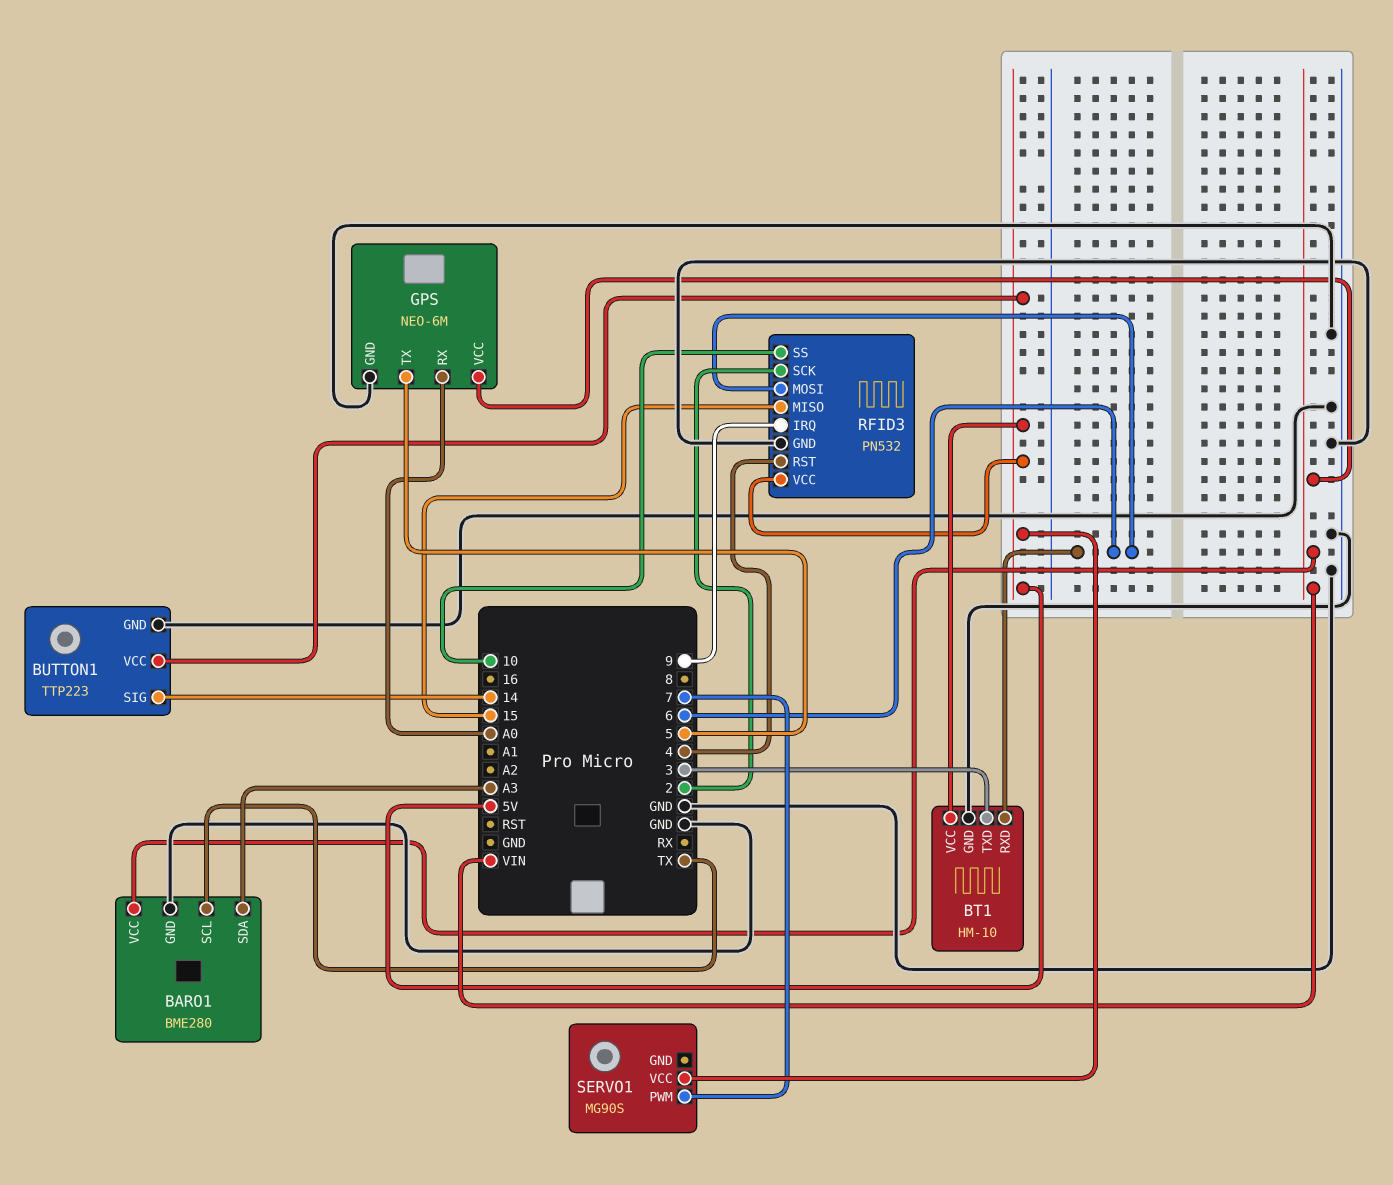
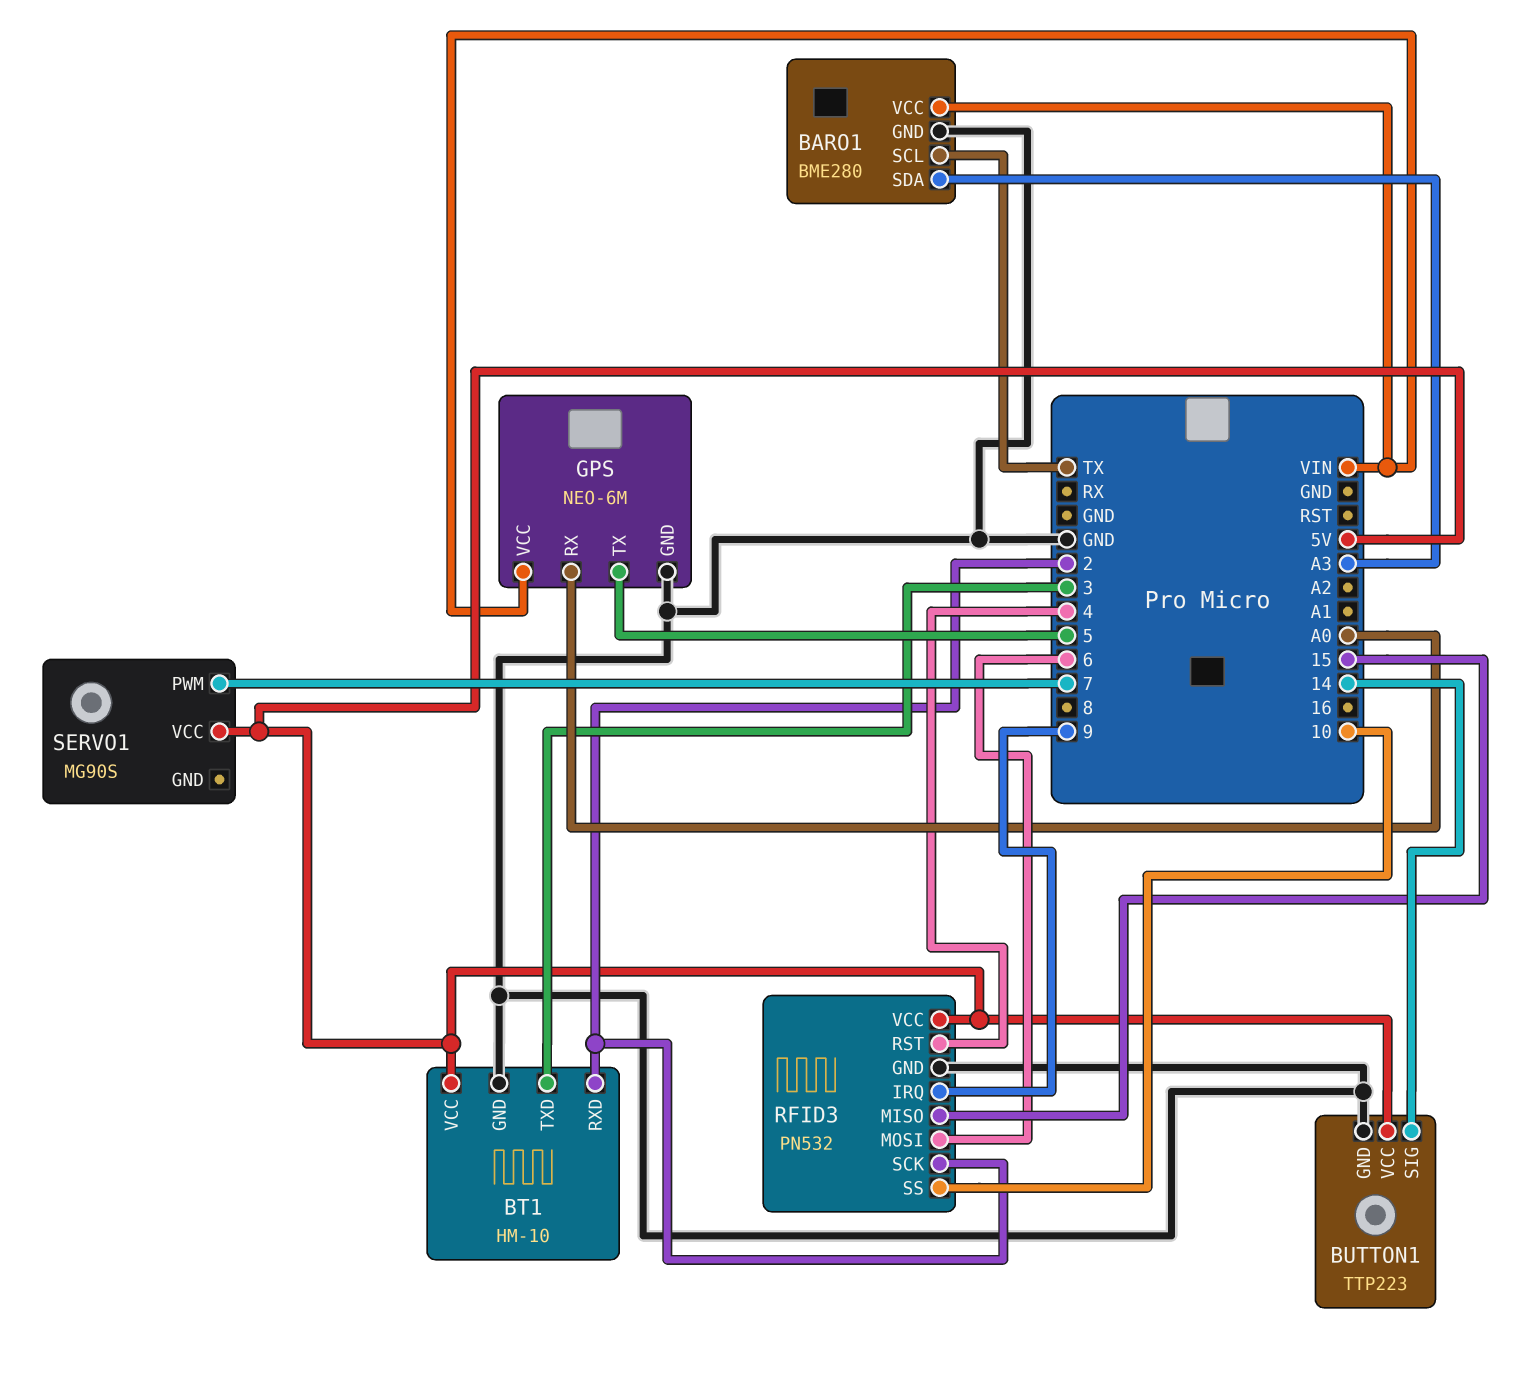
BT1 pin RXD: 6 -> 2

